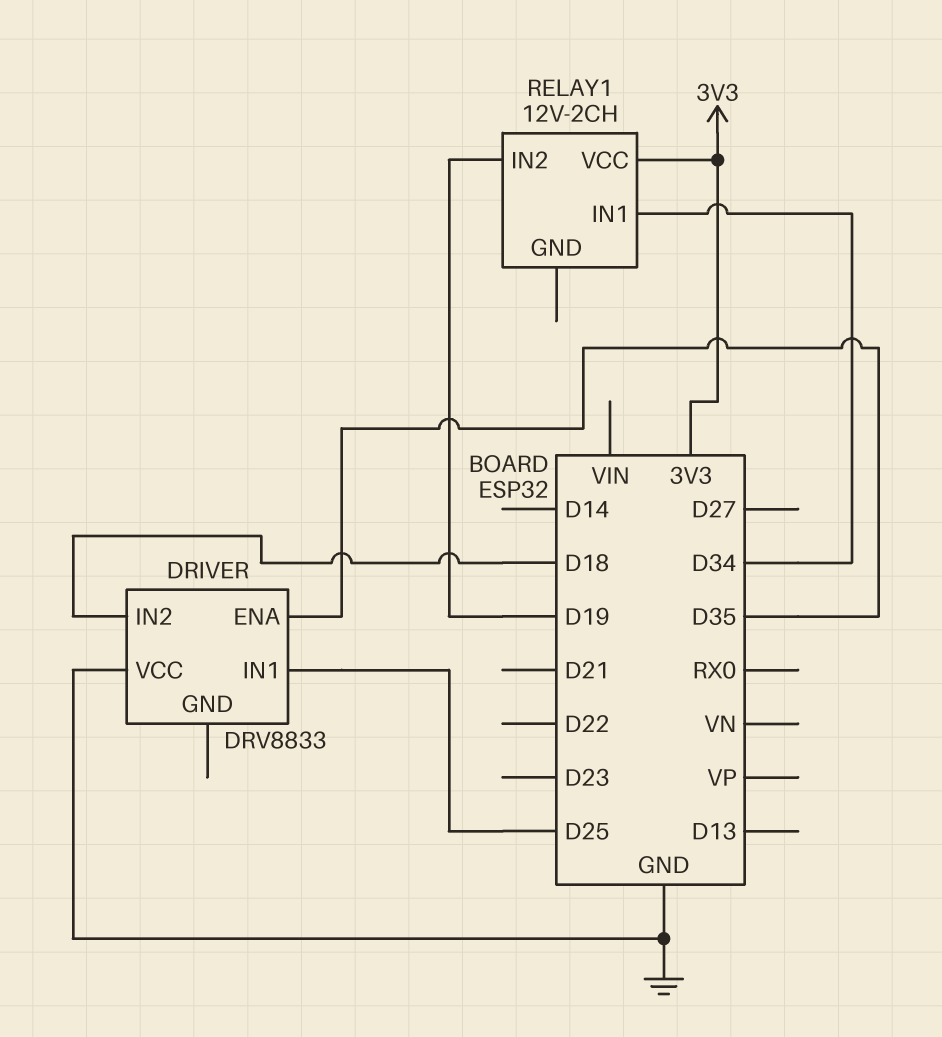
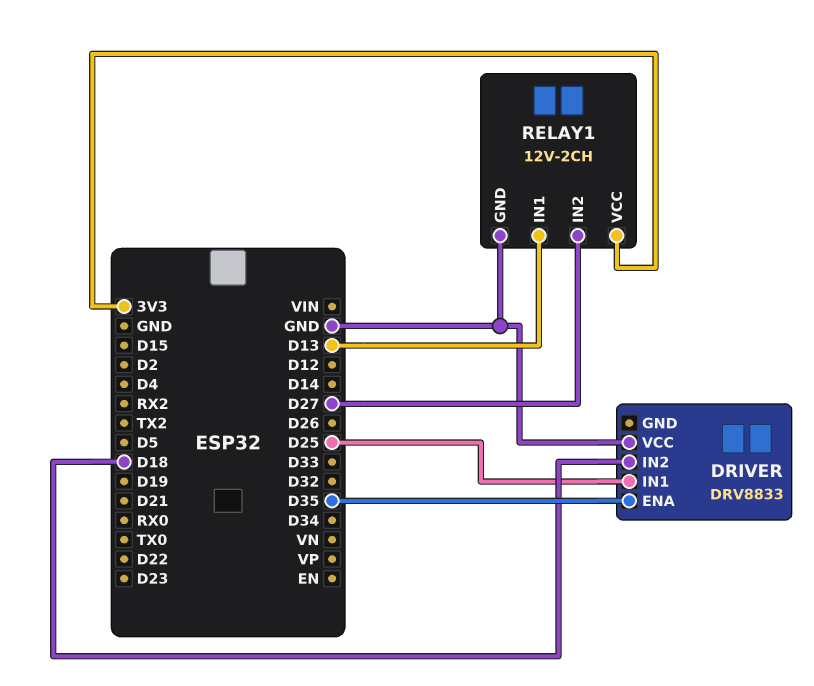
RELAY1 pin GND: none -> GND
RELAY1 pin IN1: D34 -> D13
RELAY1 pin IN2: D19 -> D27

